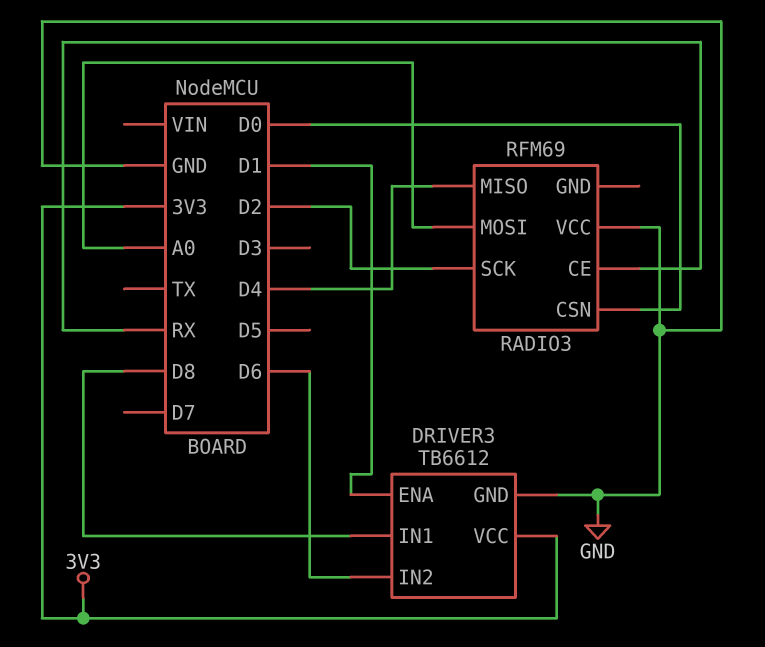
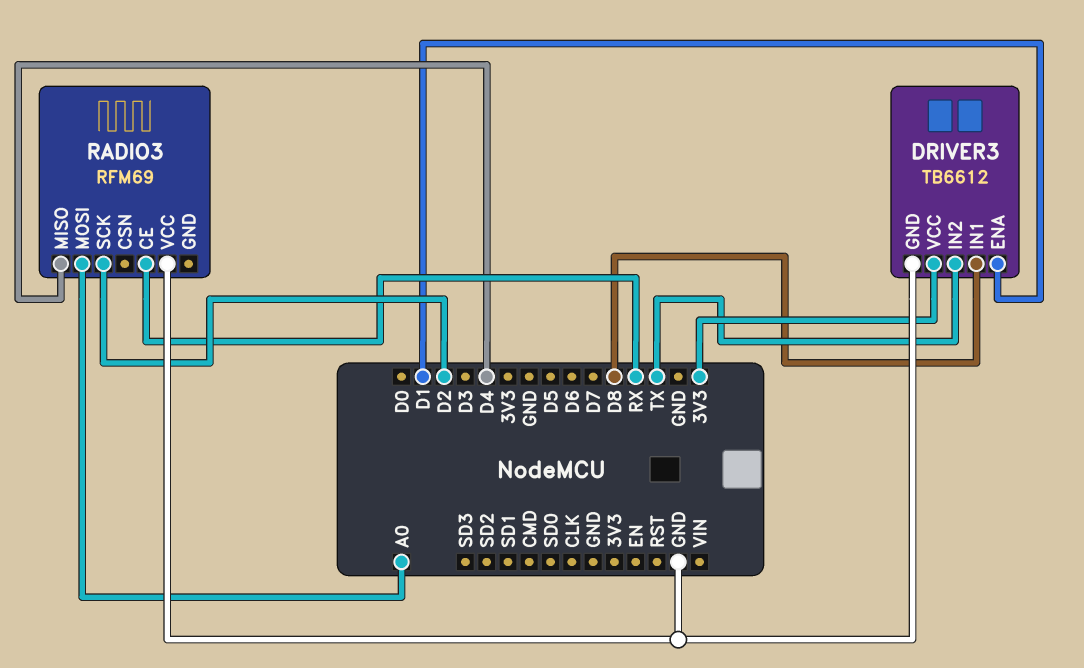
DRIVER3 pin IN2: D6 -> TX
RADIO3 pin CSN: D0 -> none

